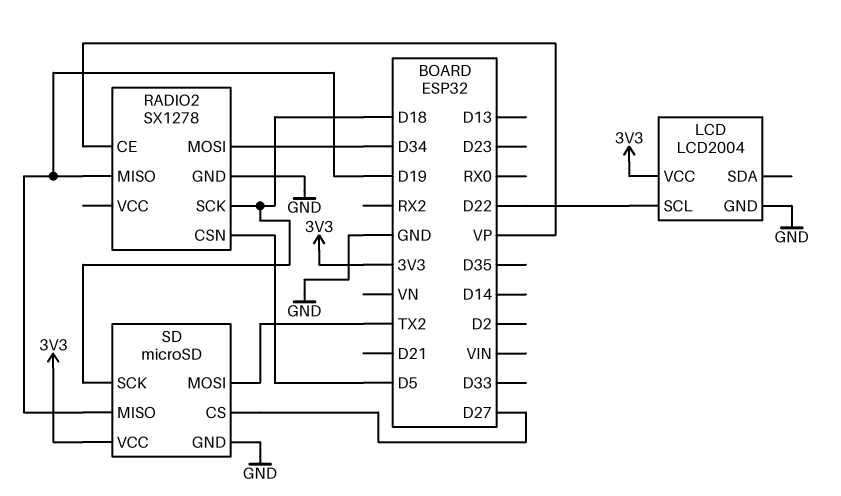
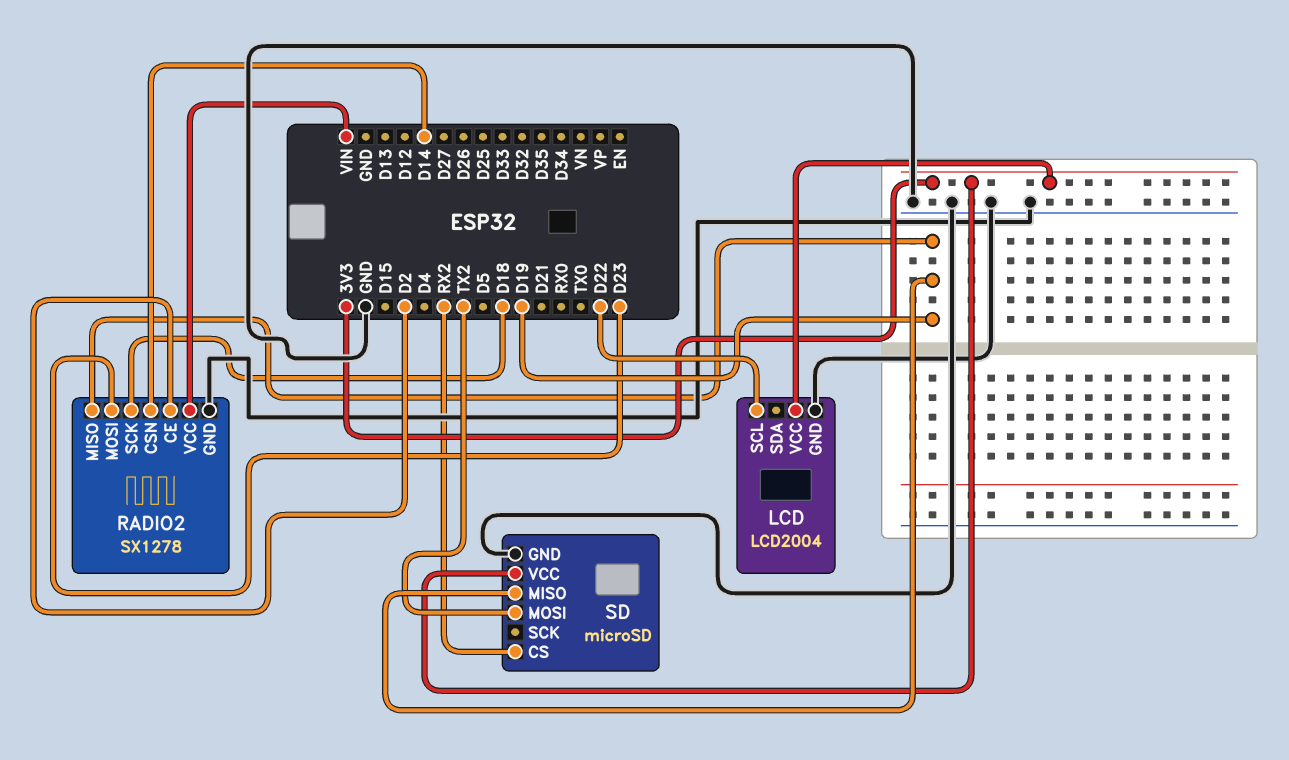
RADIO2 pin CE: VP -> D2
RADIO2 pin CSN: D5 -> D14
RADIO2 pin MOSI: D34 -> D23
RADIO2 pin VCC: none -> VIN
SD pin CS: D27 -> RX2
SD pin SCK: D18 -> none

